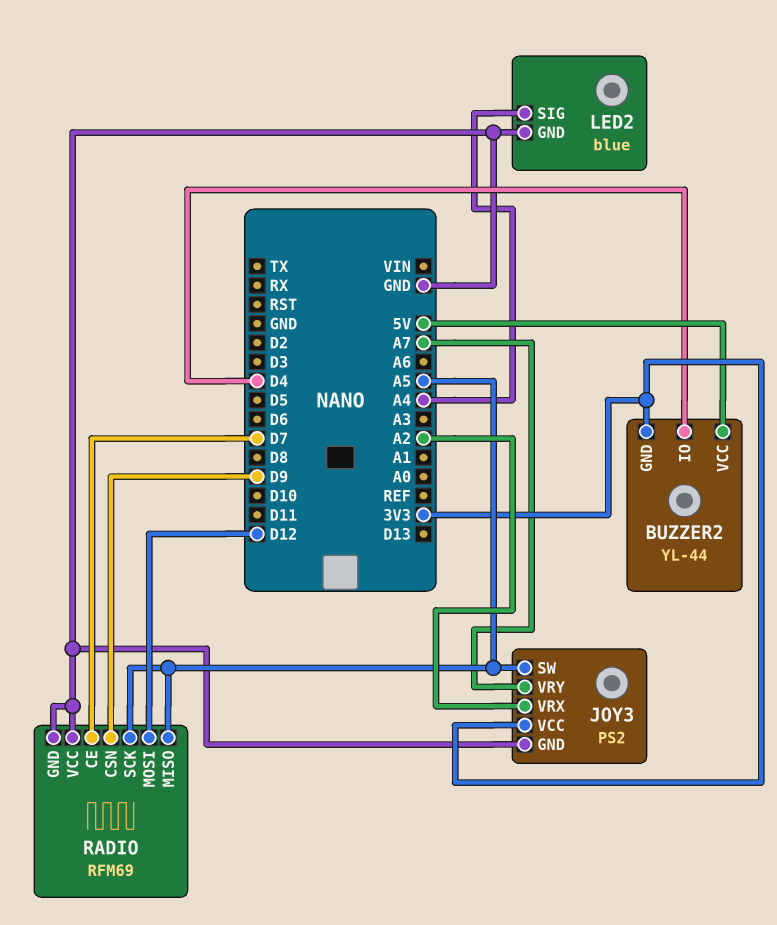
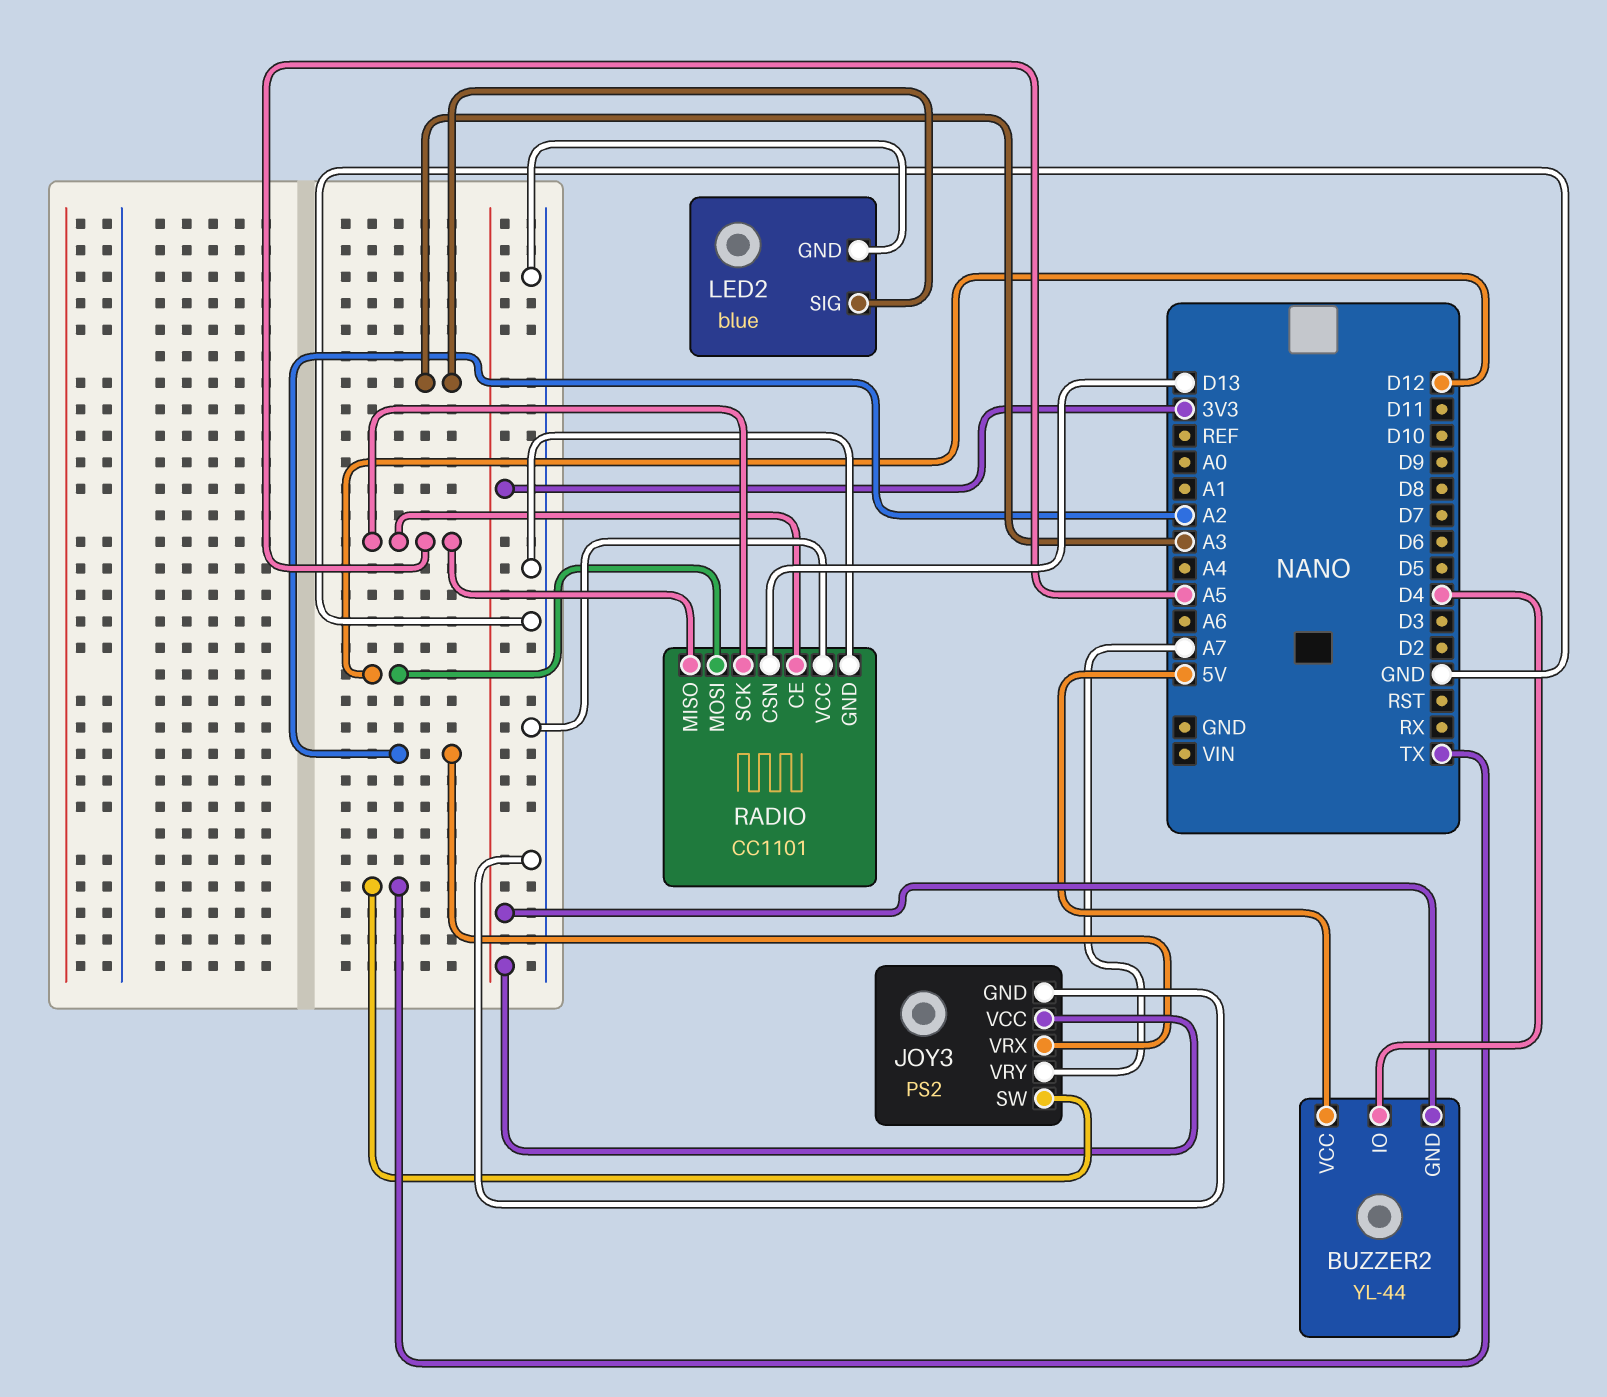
JOY3 pin SW: A5 -> TX
LED2 pin SIG: A4 -> A3
RADIO: RFM69 -> CC1101
RADIO pin CE: D7 -> A5
RADIO pin CSN: D9 -> D13

